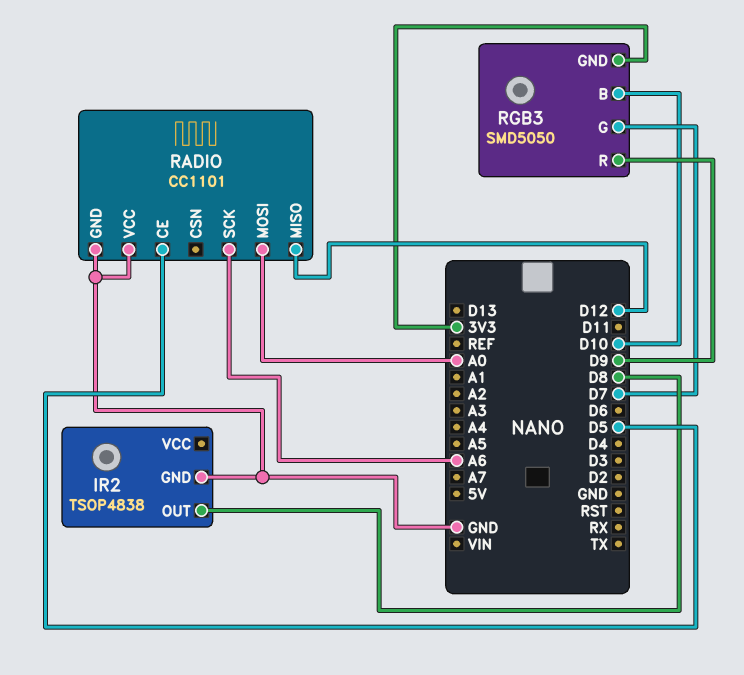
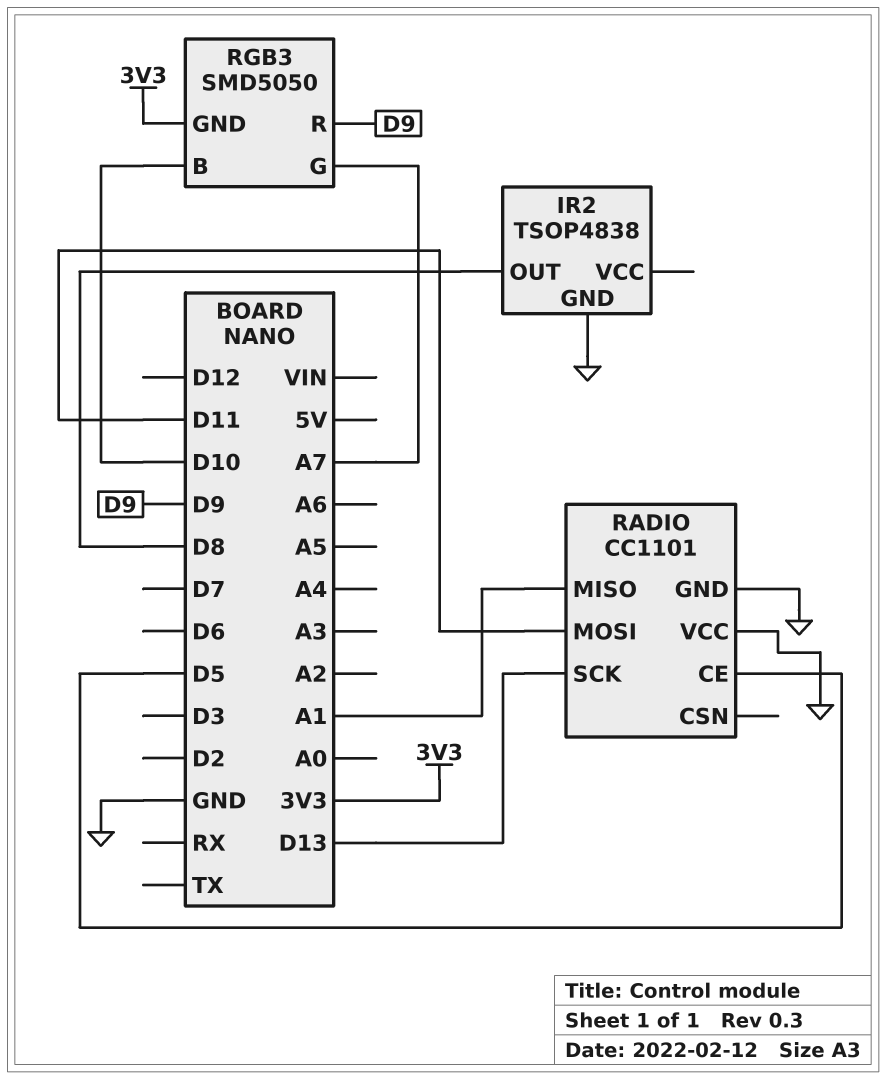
RADIO pin MISO: D12 -> A1
RADIO pin MOSI: A0 -> D11
RADIO pin SCK: A6 -> D13
RGB3 pin G: D7 -> A7

